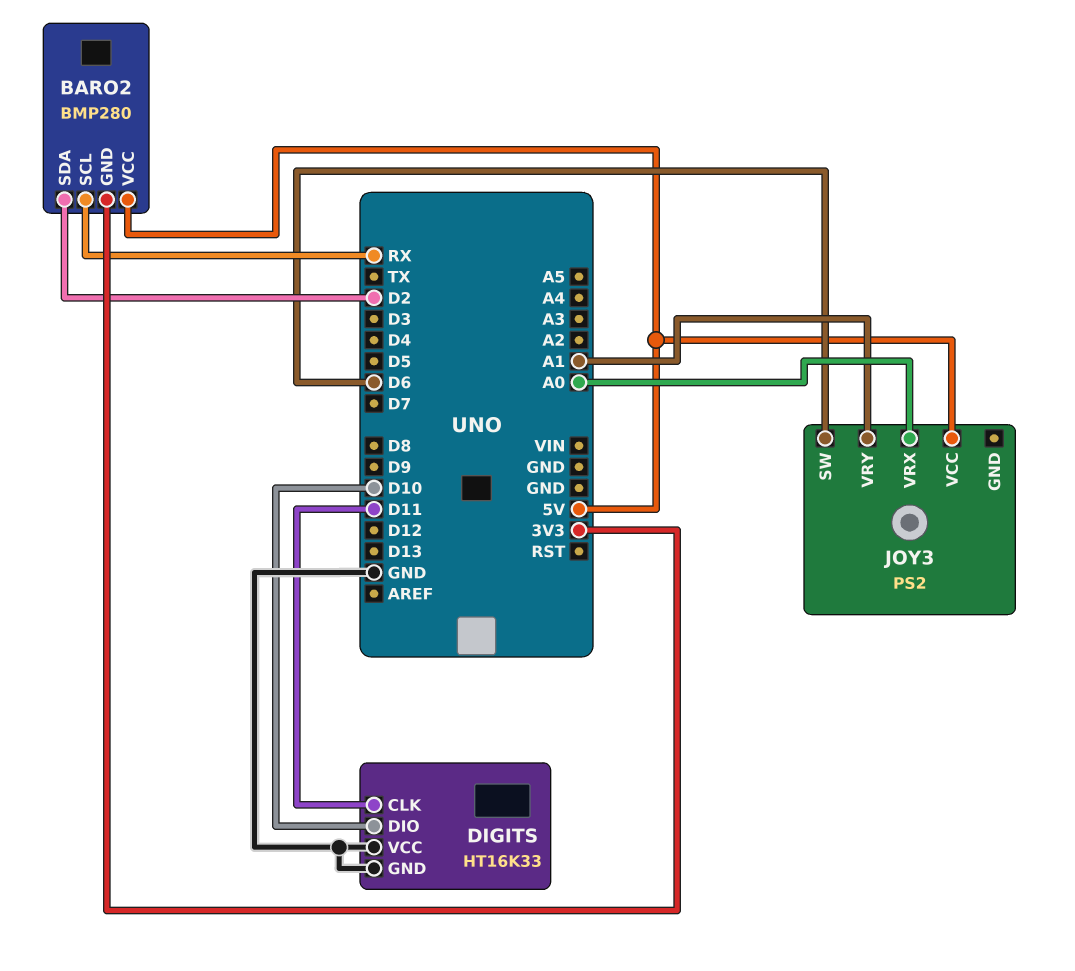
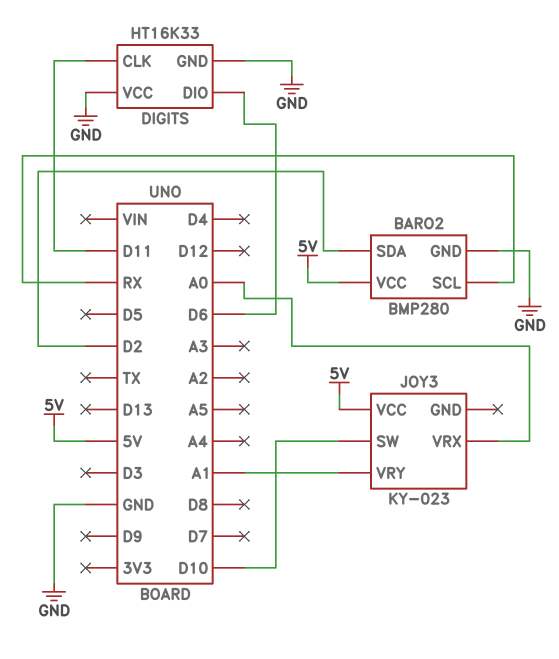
BARO2 pin GND: 3V3 -> GND
DIGITS pin DIO: D10 -> D6
JOY3: PS2 -> KY-023
JOY3 pin SW: D6 -> D10

